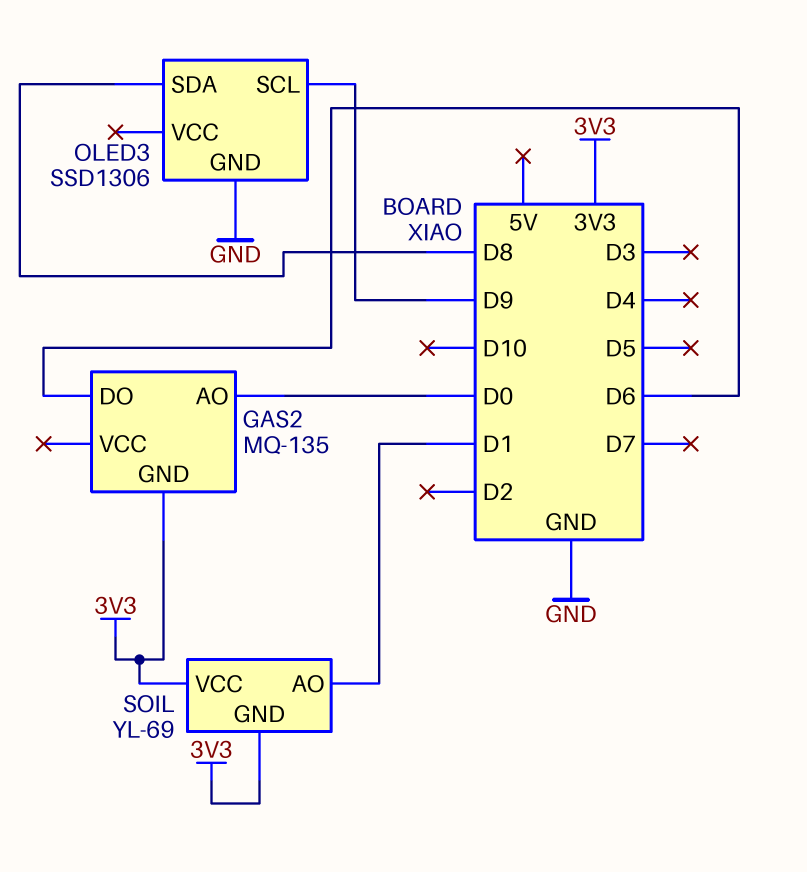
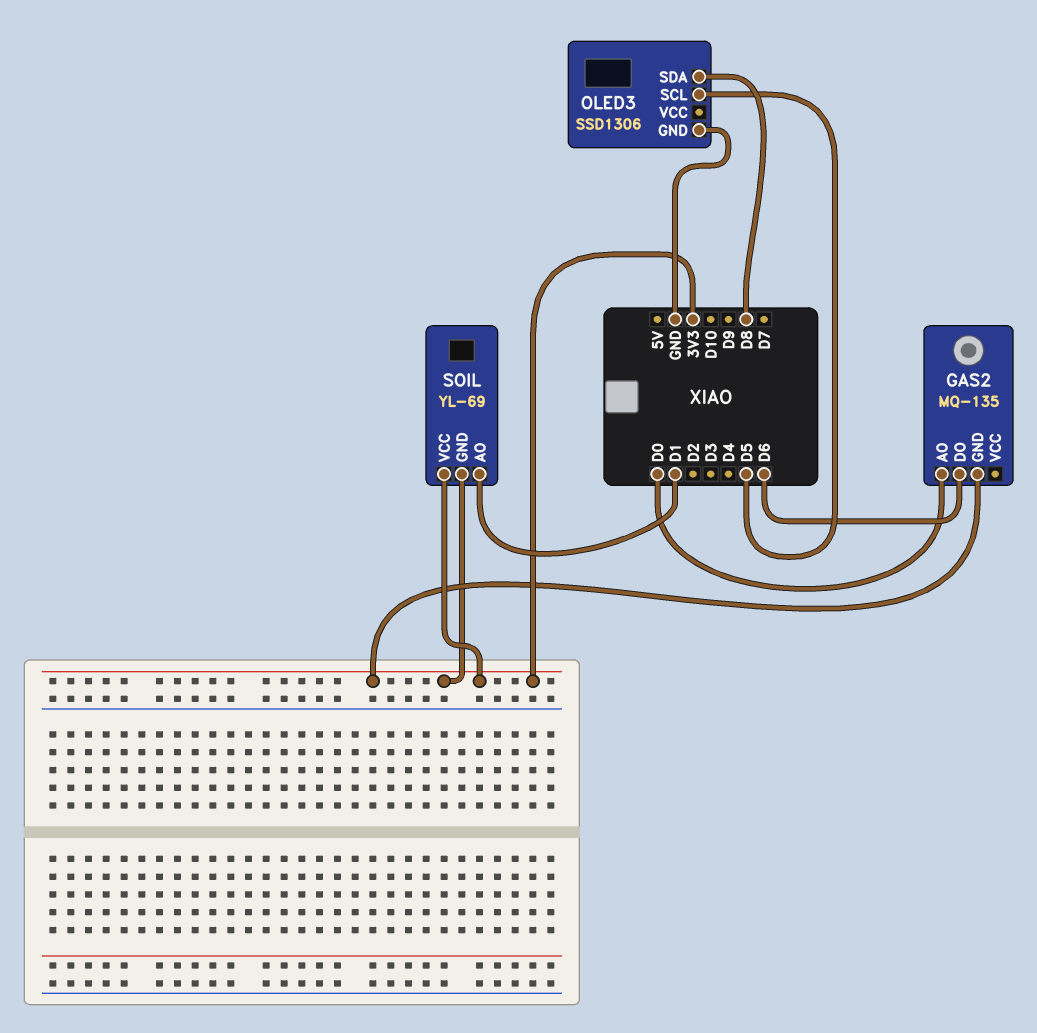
OLED3 pin SCL: D9 -> D5

